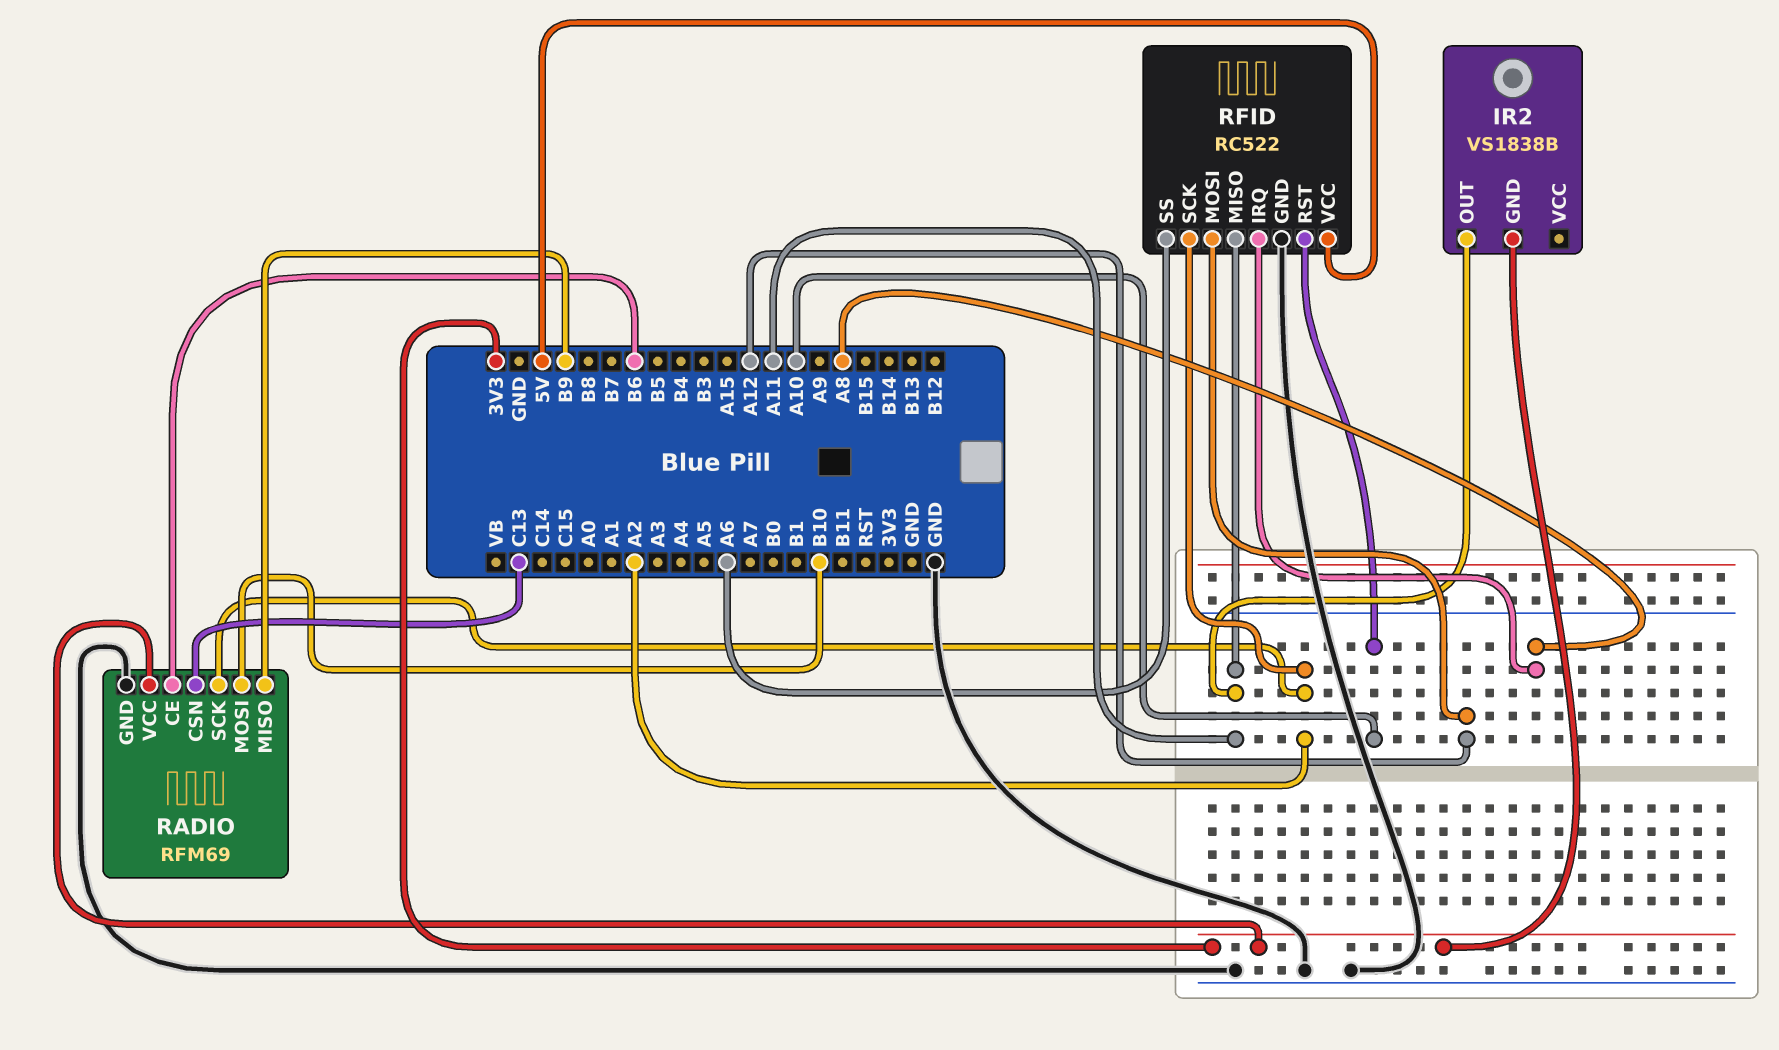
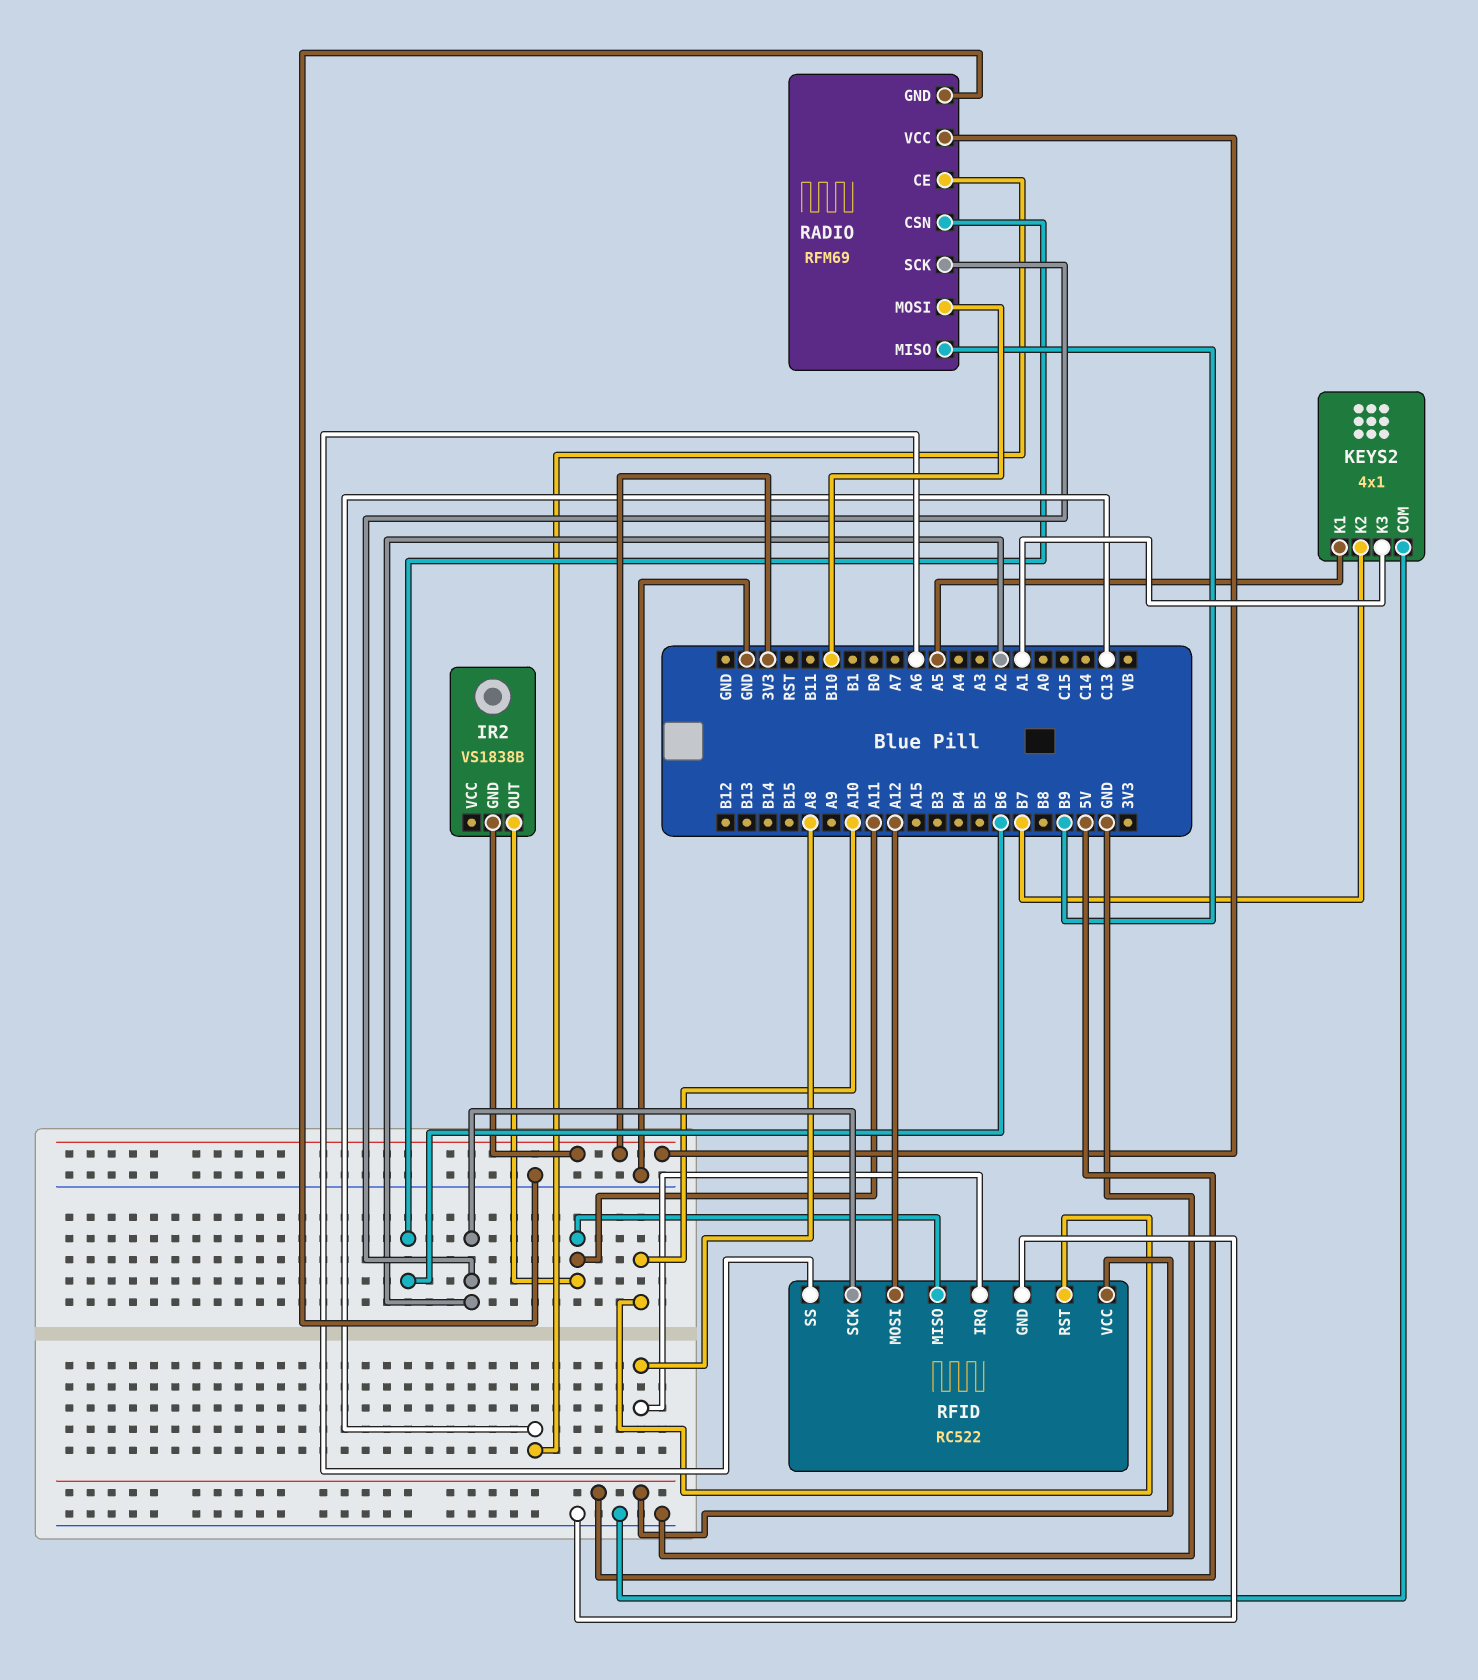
KEYS2: none -> 4x1
KEYS2 pin COM: none -> GND
KEYS2 pin K1: none -> A5
KEYS2 pin K2: none -> B7
KEYS2 pin K3: none -> A1
RADIO pin CE: B6 -> C13
RADIO pin CSN: C13 -> B6

